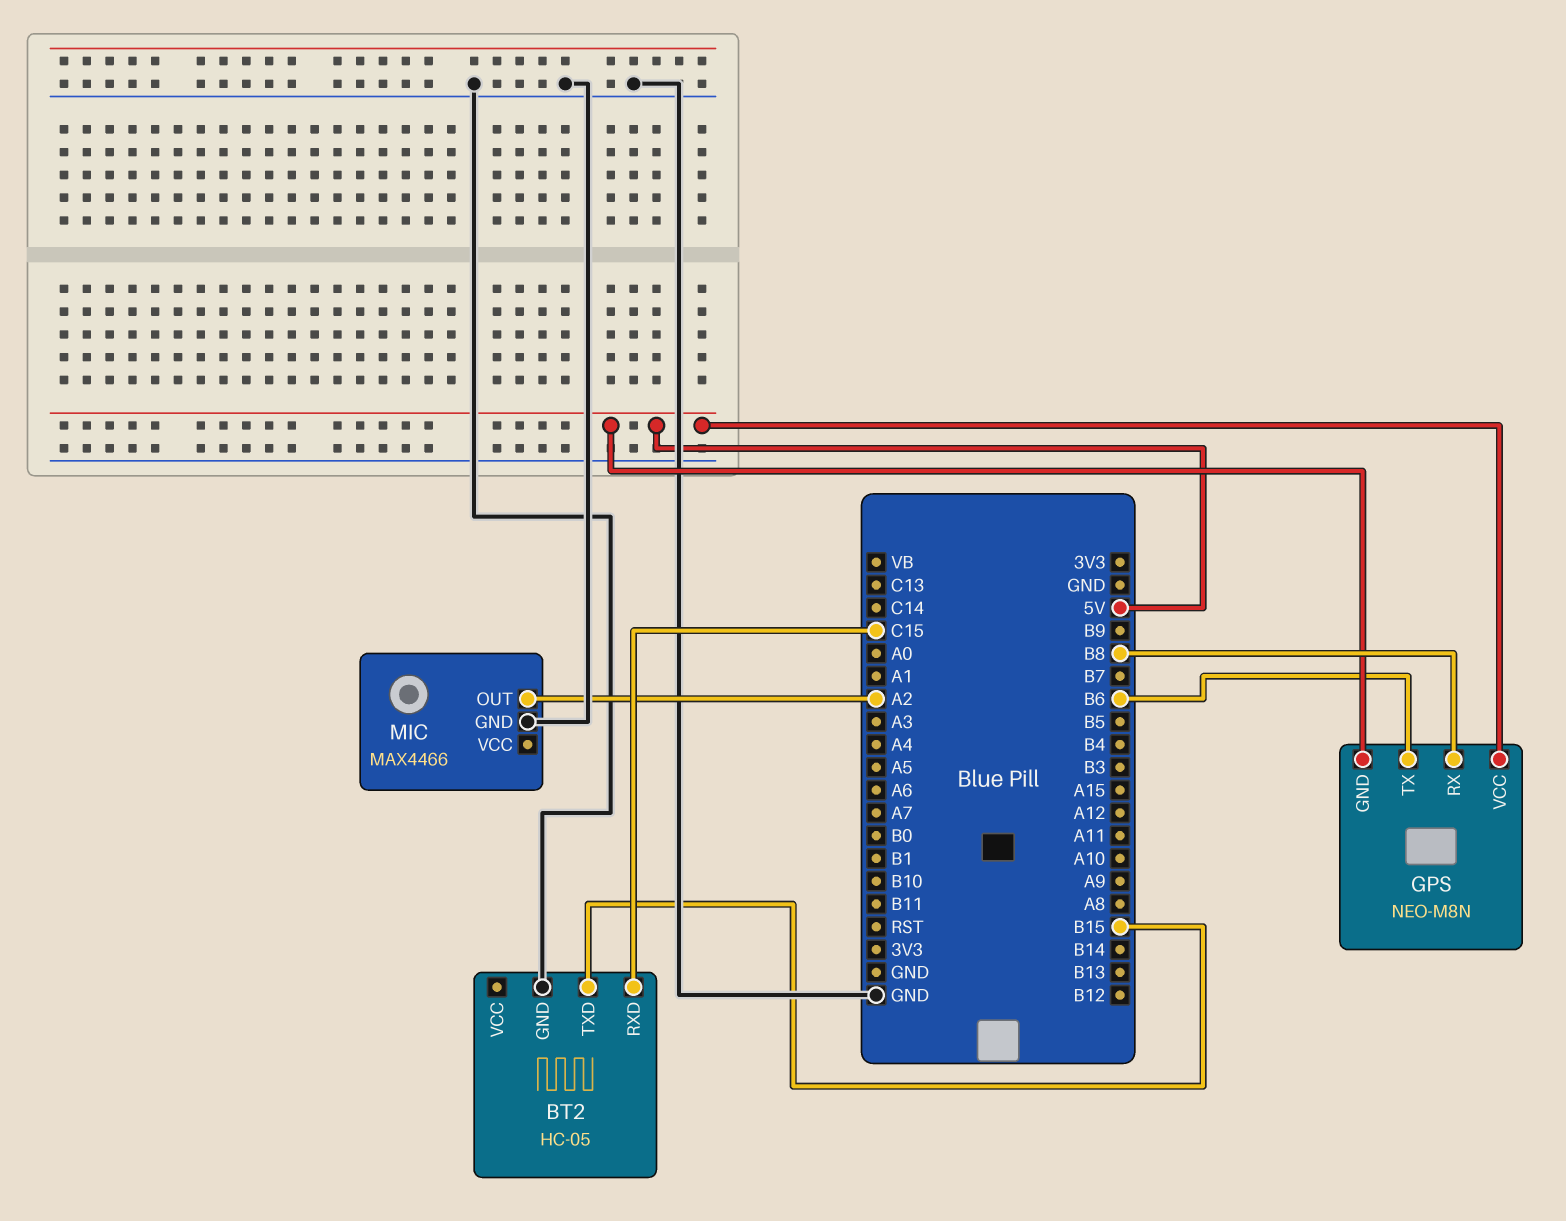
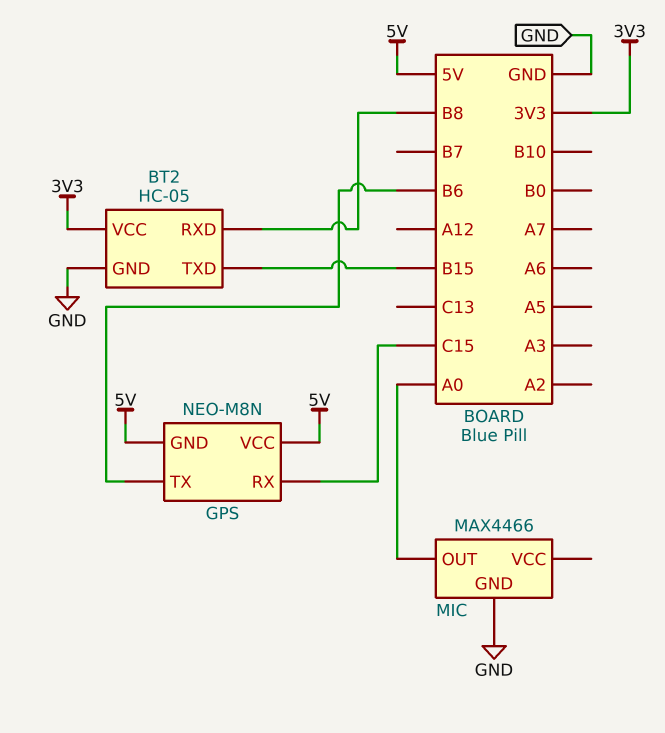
BT2 pin RXD: C15 -> B8
BT2 pin VCC: none -> 3V3
GPS pin RX: B8 -> C15
MIC pin OUT: A2 -> A0

